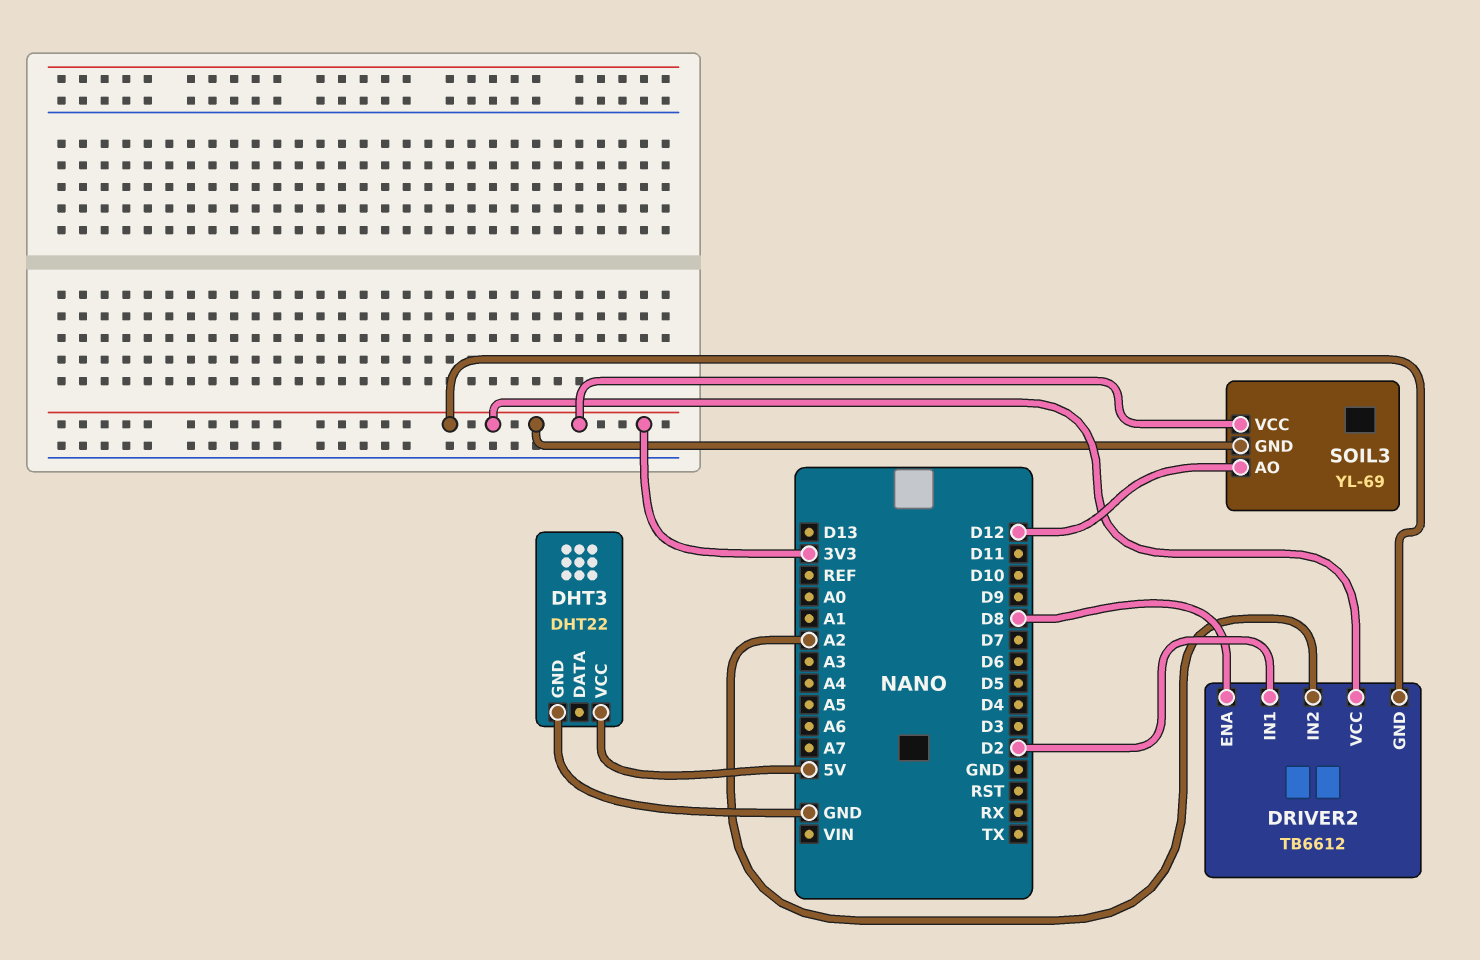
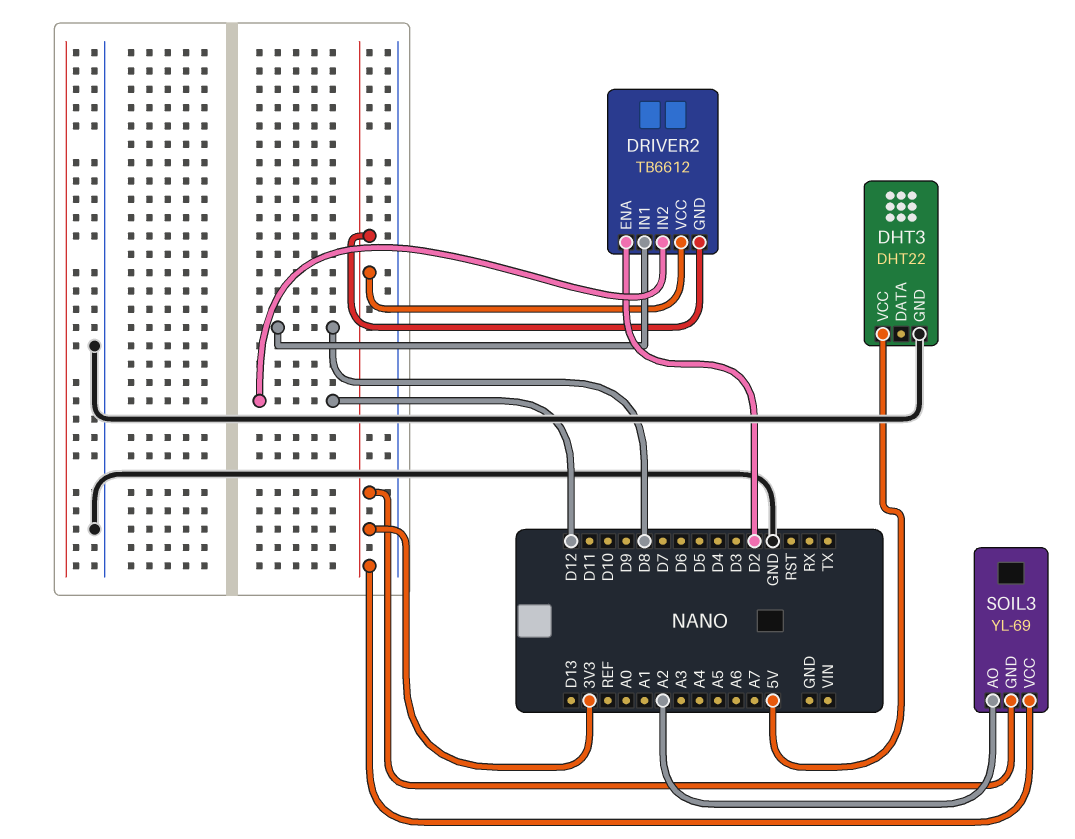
DRIVER2 pin ENA: D8 -> D2
DRIVER2 pin IN1: D2 -> D8
DRIVER2 pin IN2: A2 -> D12
SOIL3 pin AO: D12 -> A2

